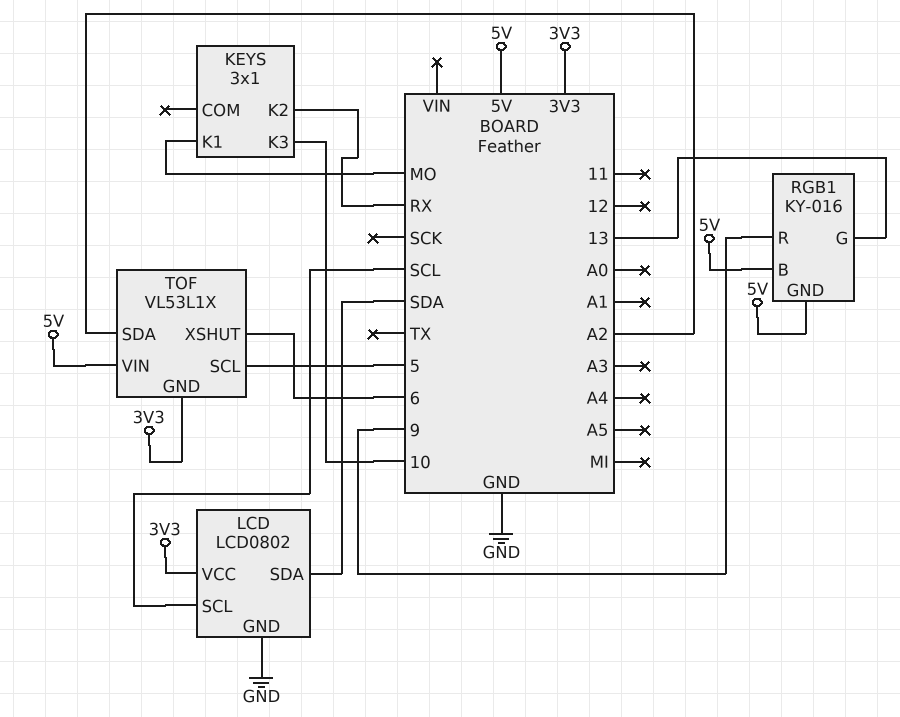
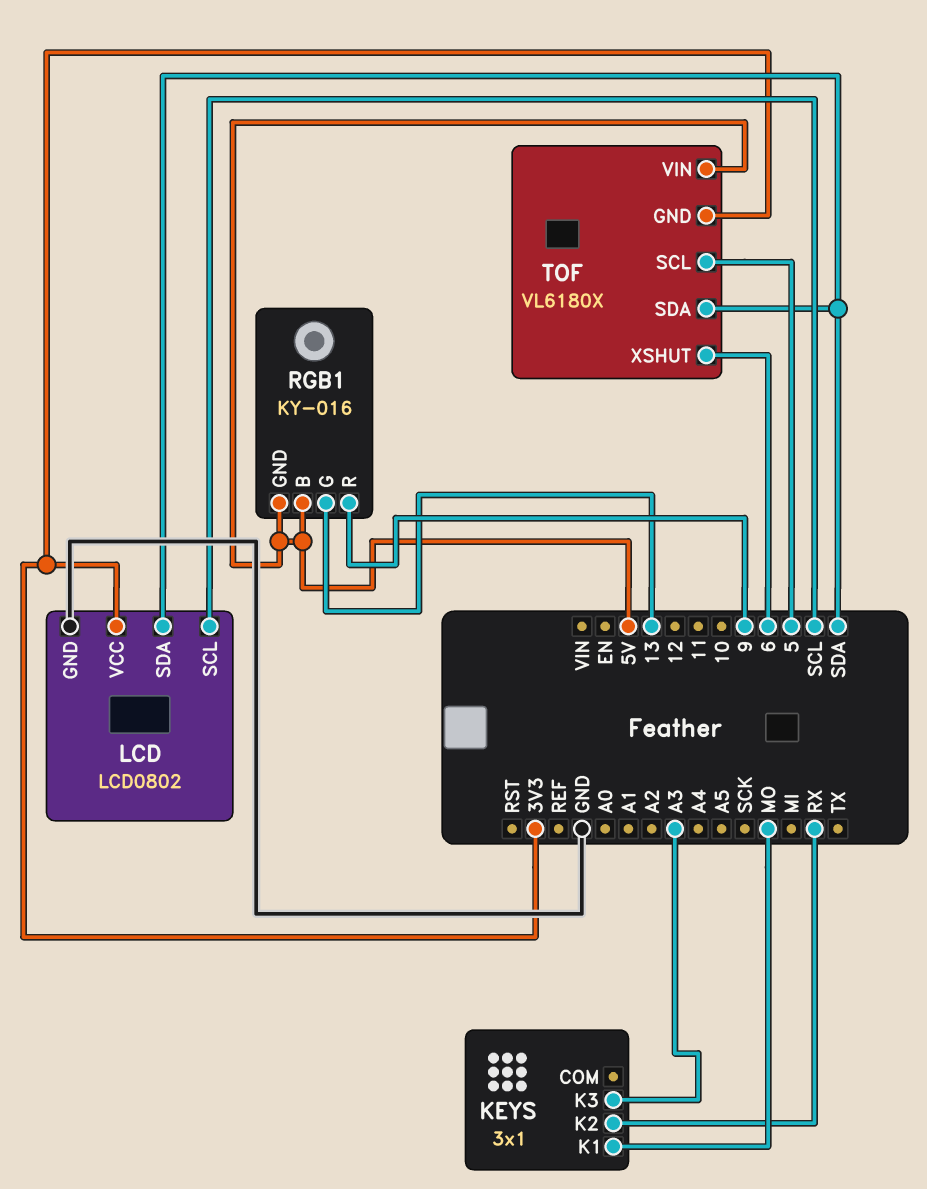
KEYS pin K3: 10 -> A3
TOF: VL53L1X -> VL6180X
TOF pin SDA: A2 -> SDA

